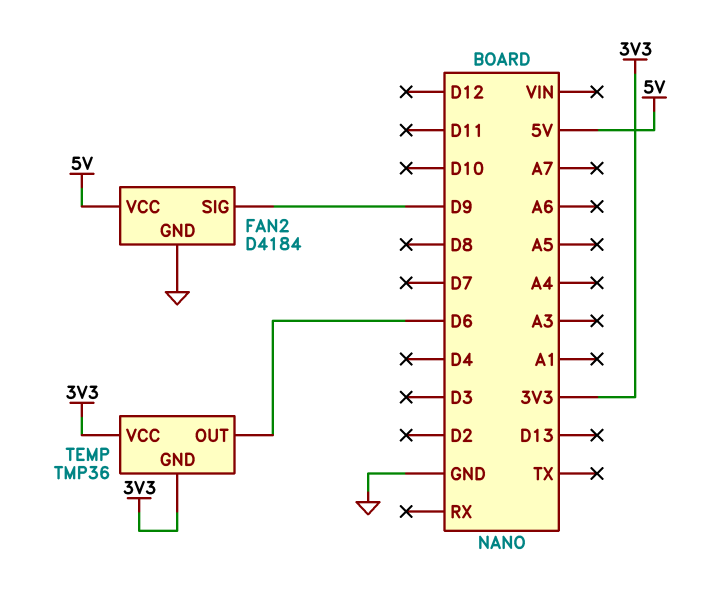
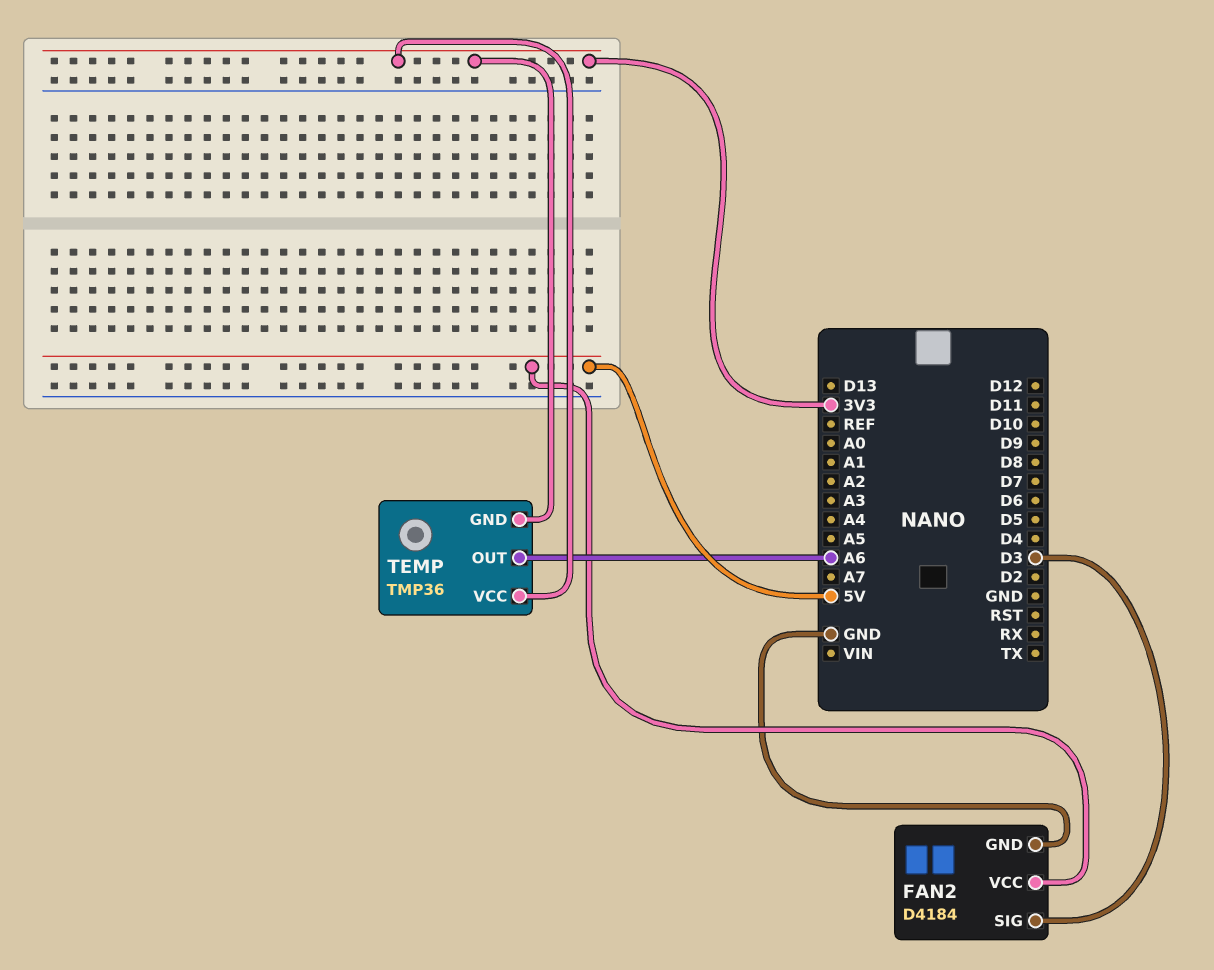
FAN2 pin SIG: D9 -> D3
TEMP pin OUT: D6 -> A6

